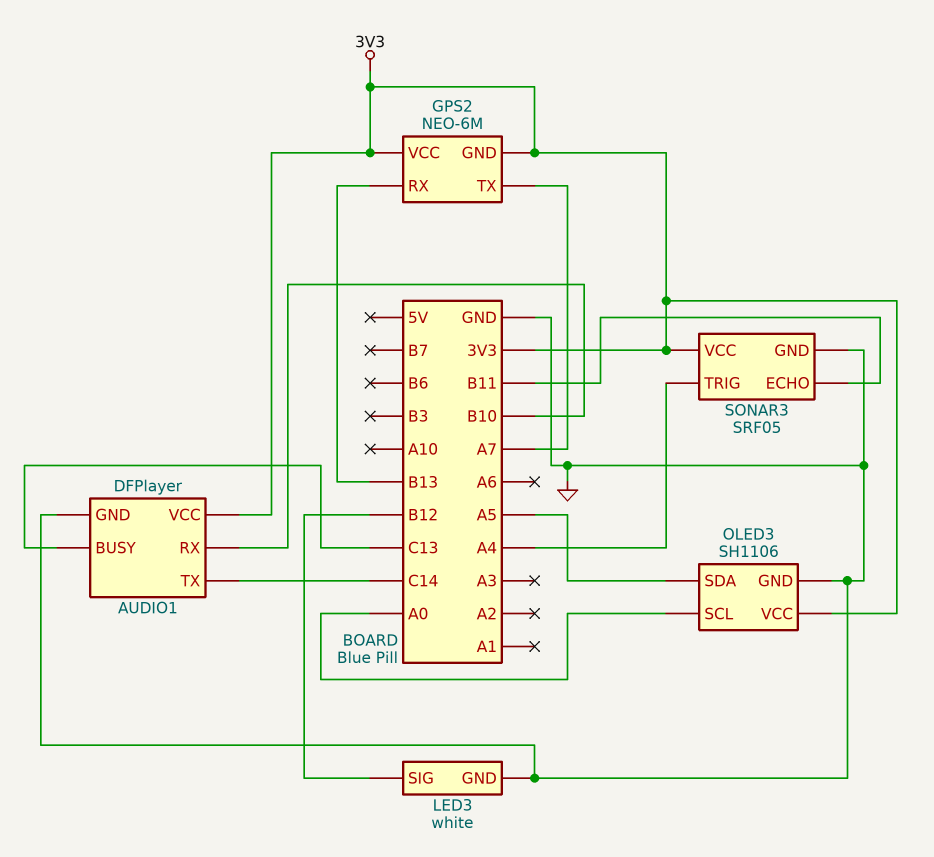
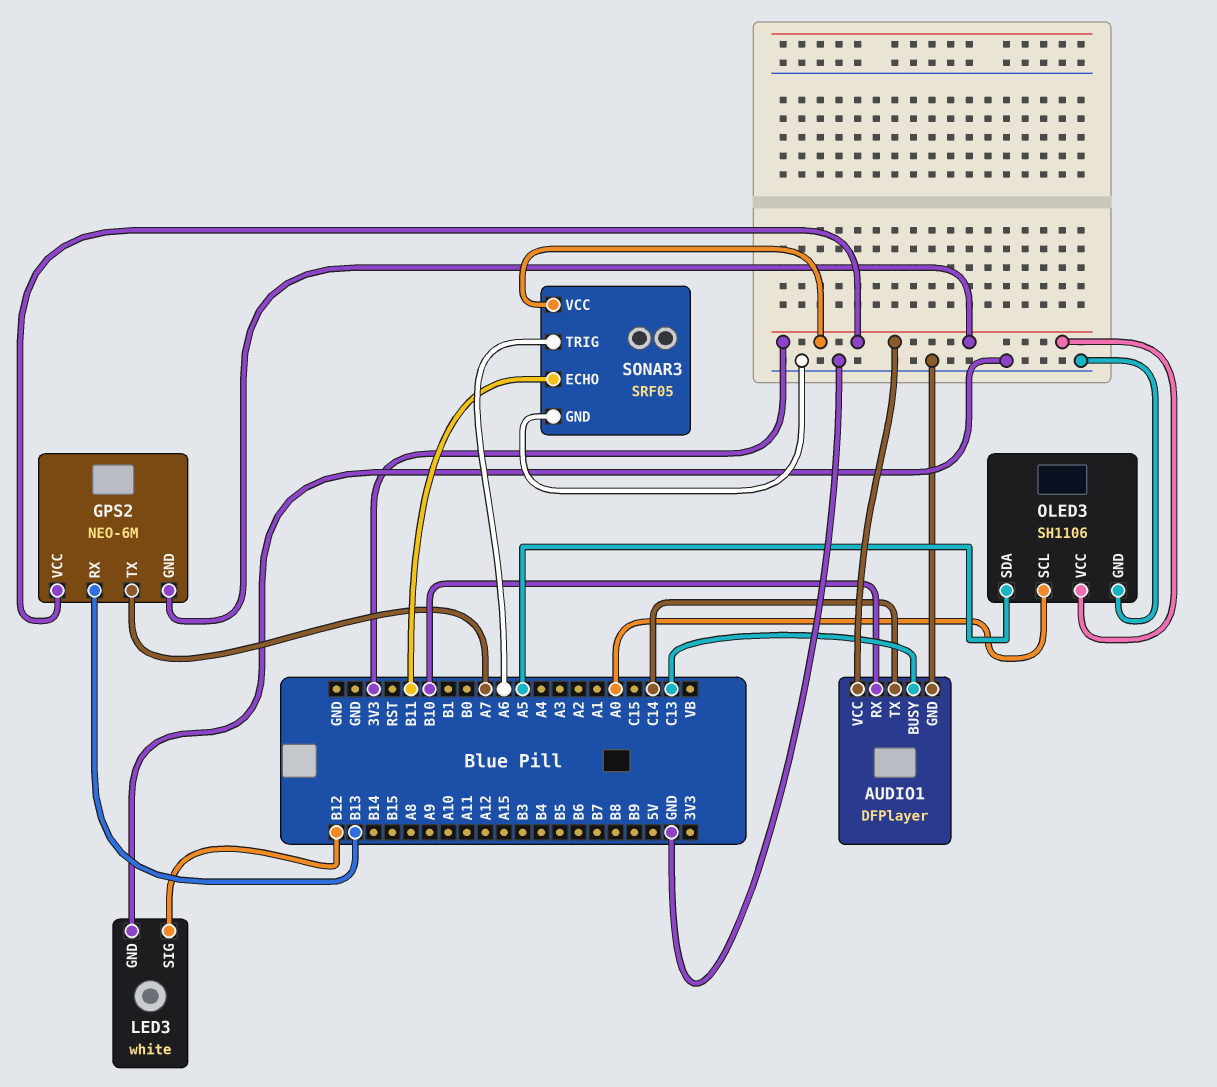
SONAR3 pin TRIG: A4 -> A6

